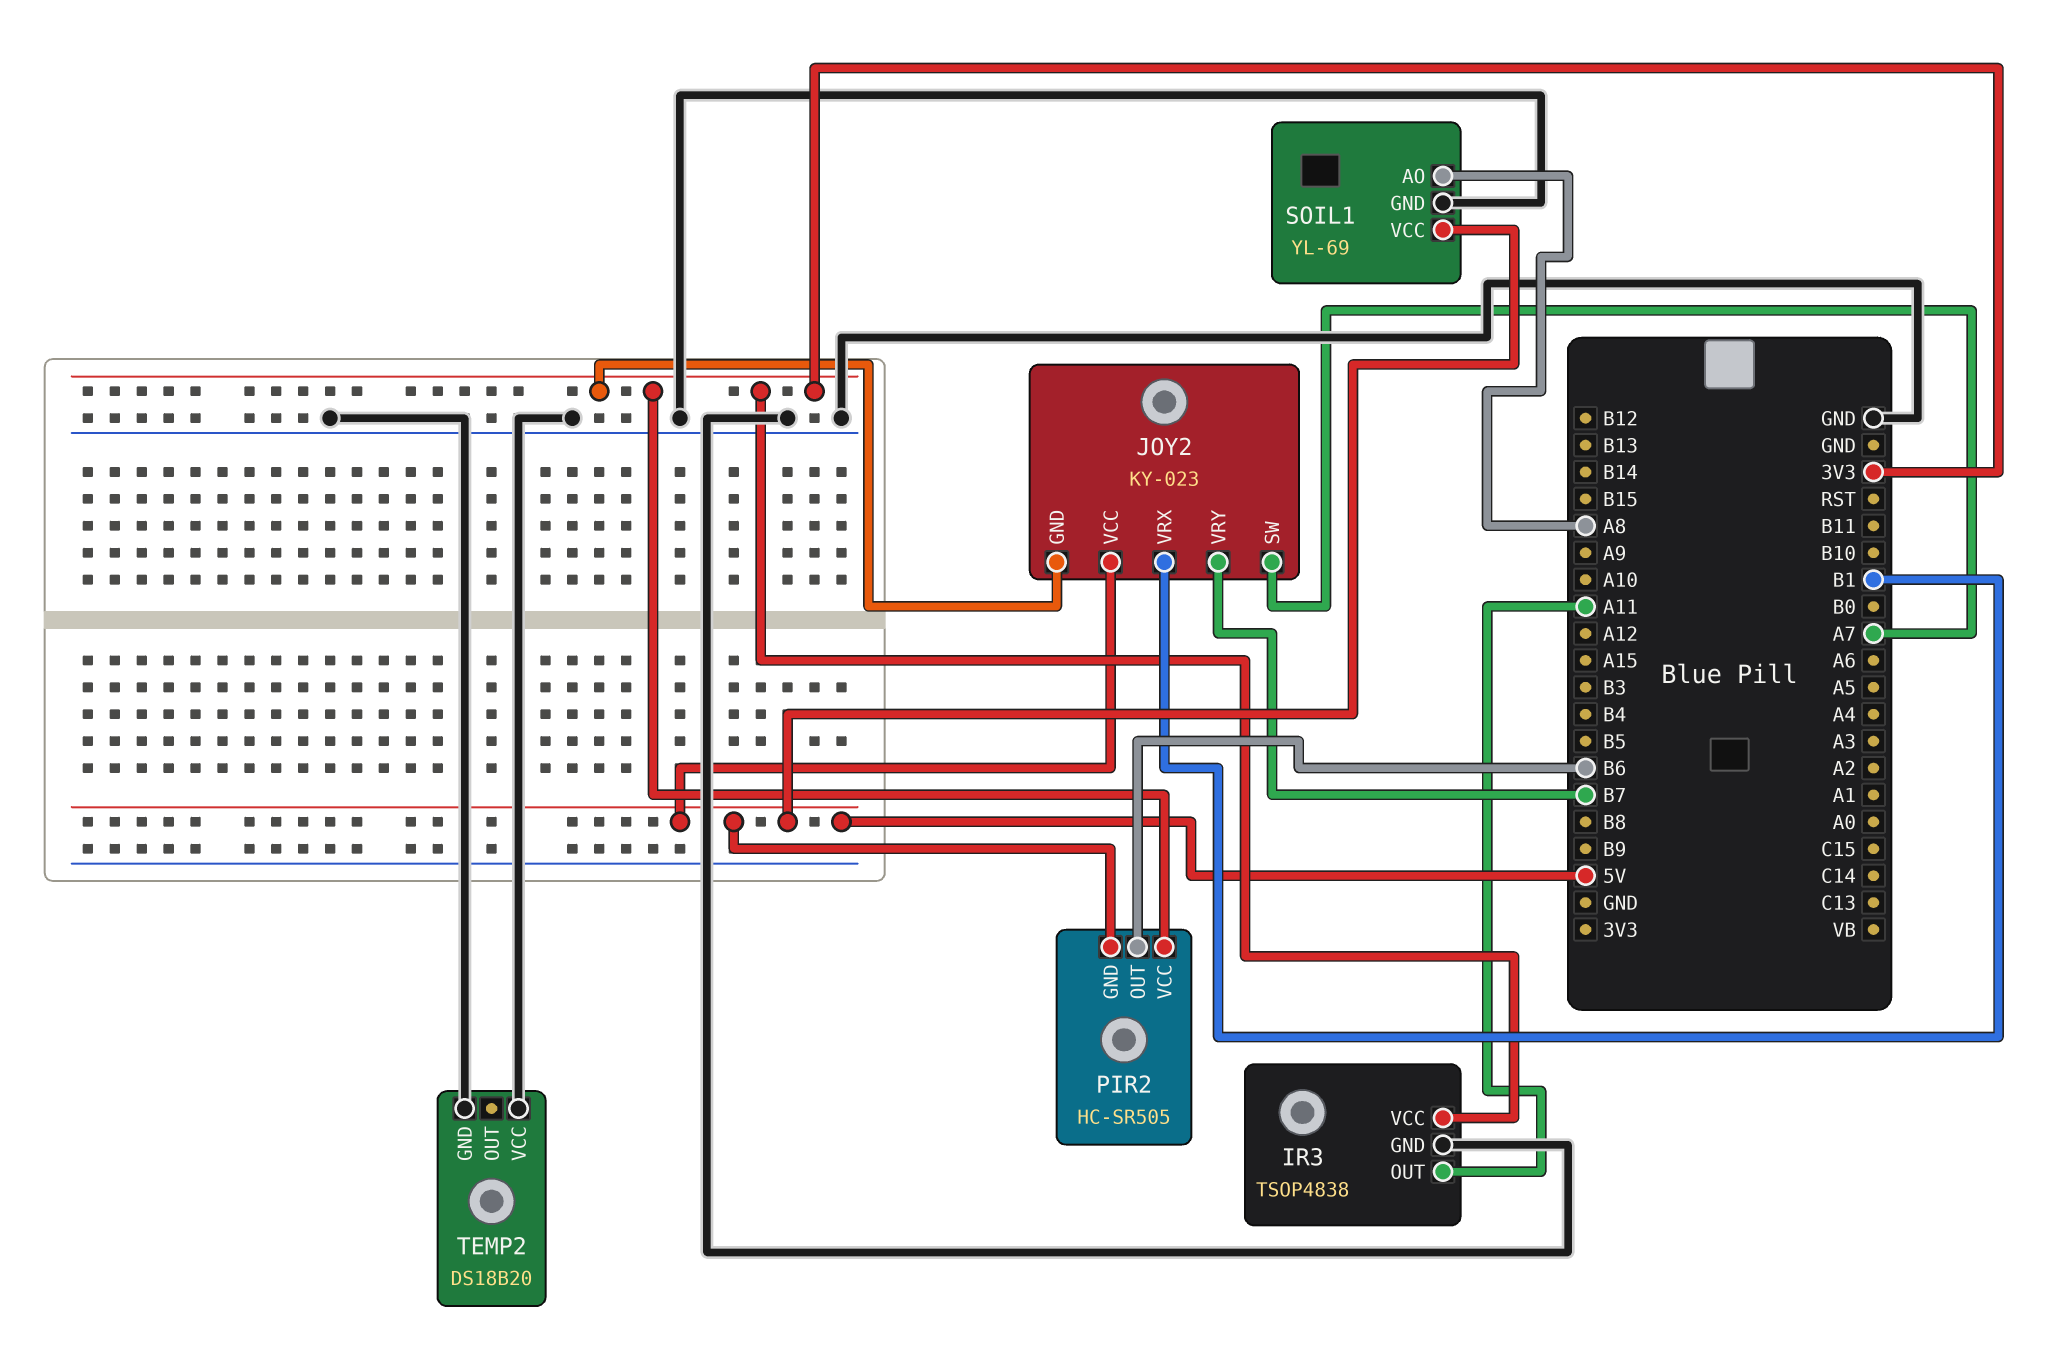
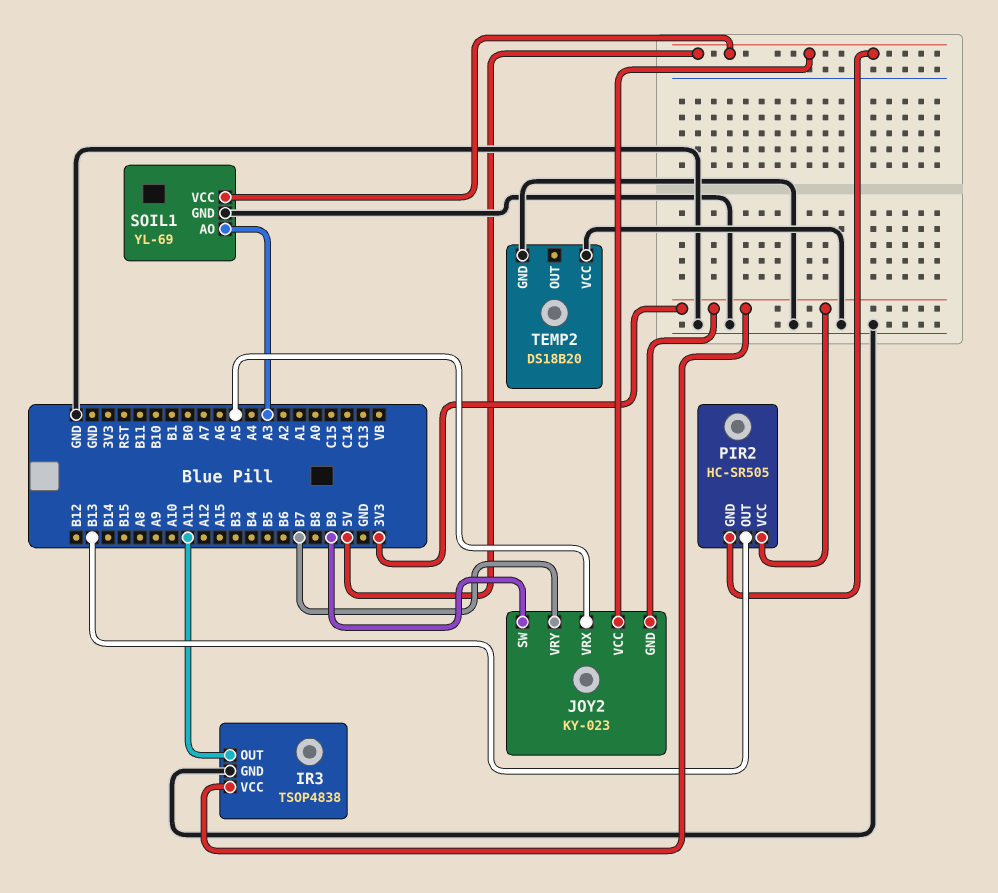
JOY2 pin SW: A7 -> B9
JOY2 pin VRX: B1 -> A5
PIR2 pin OUT: B6 -> B13
SOIL1 pin AO: A8 -> A3

